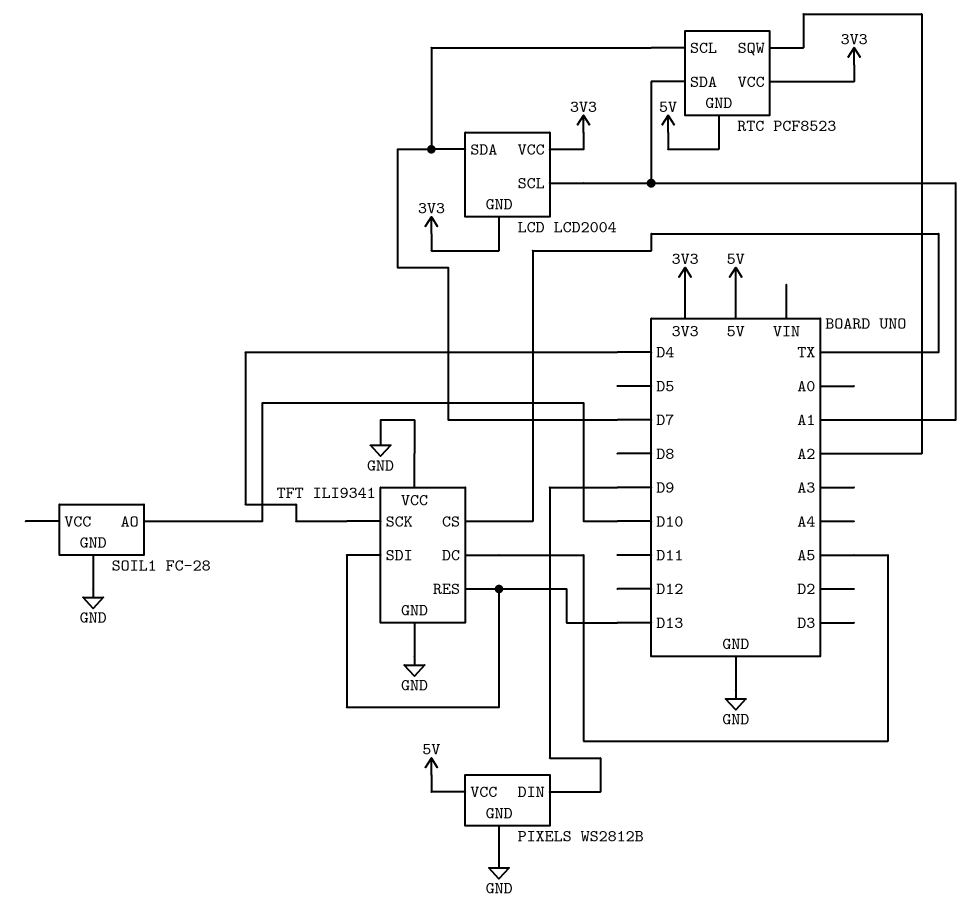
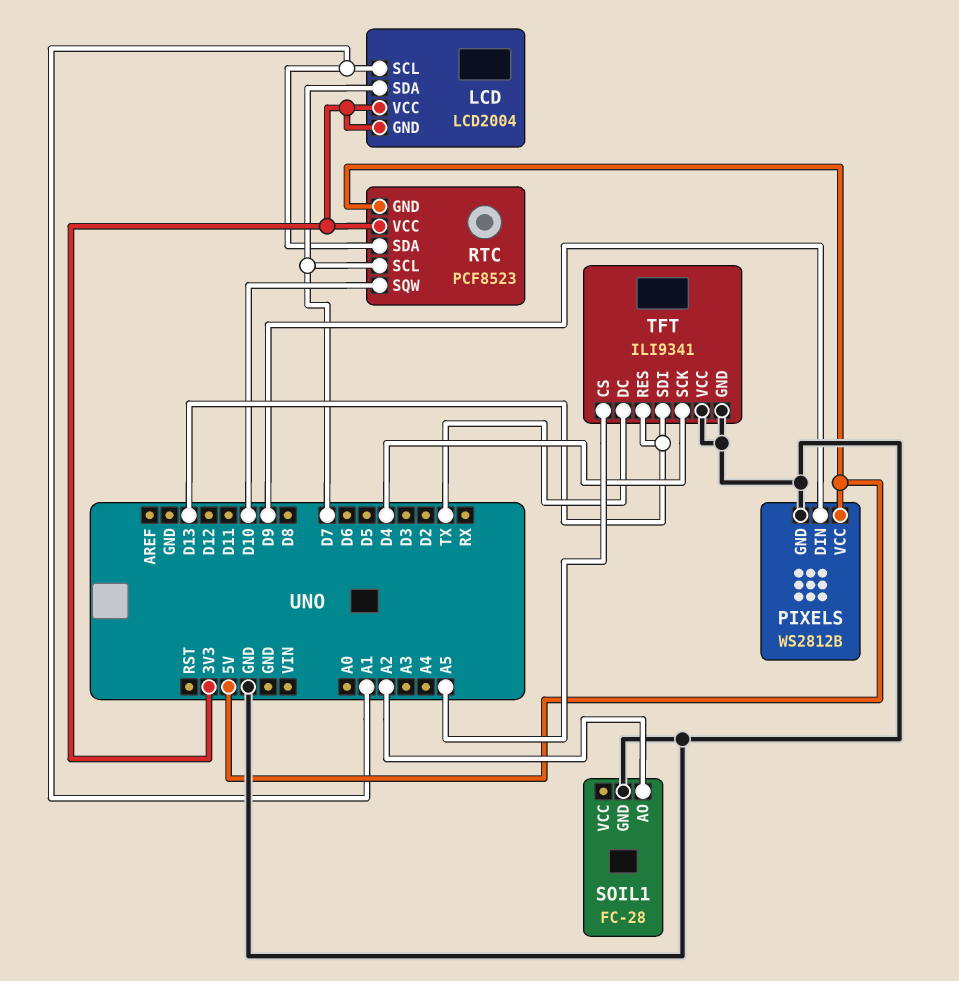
RTC pin SQW: A2 -> D10
SOIL1 pin AO: D10 -> A2
TFT pin CS: TX -> A5
TFT pin DC: A5 -> TX

